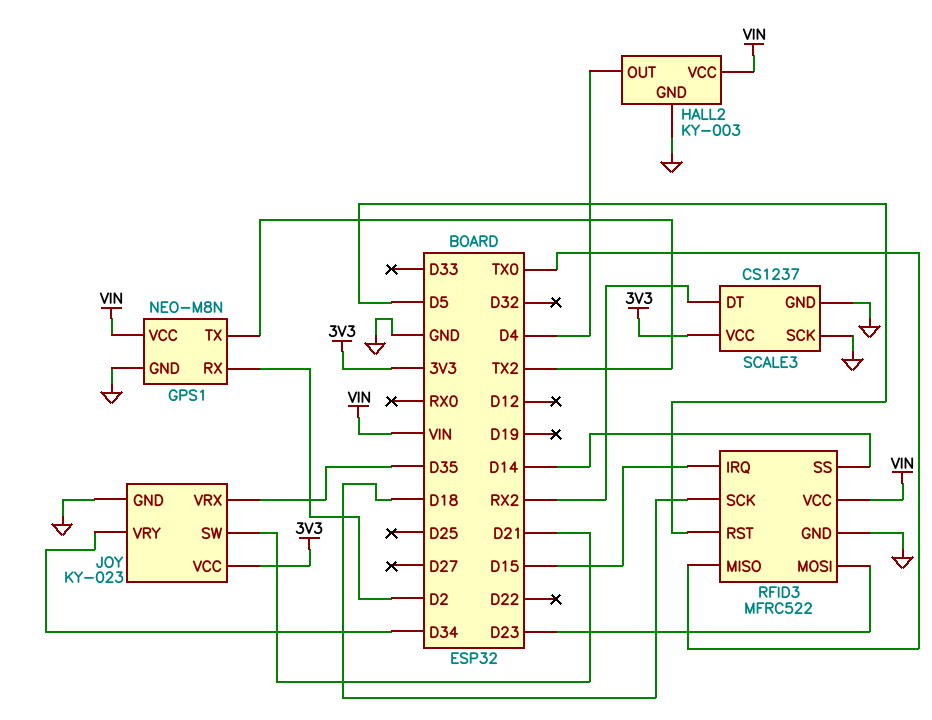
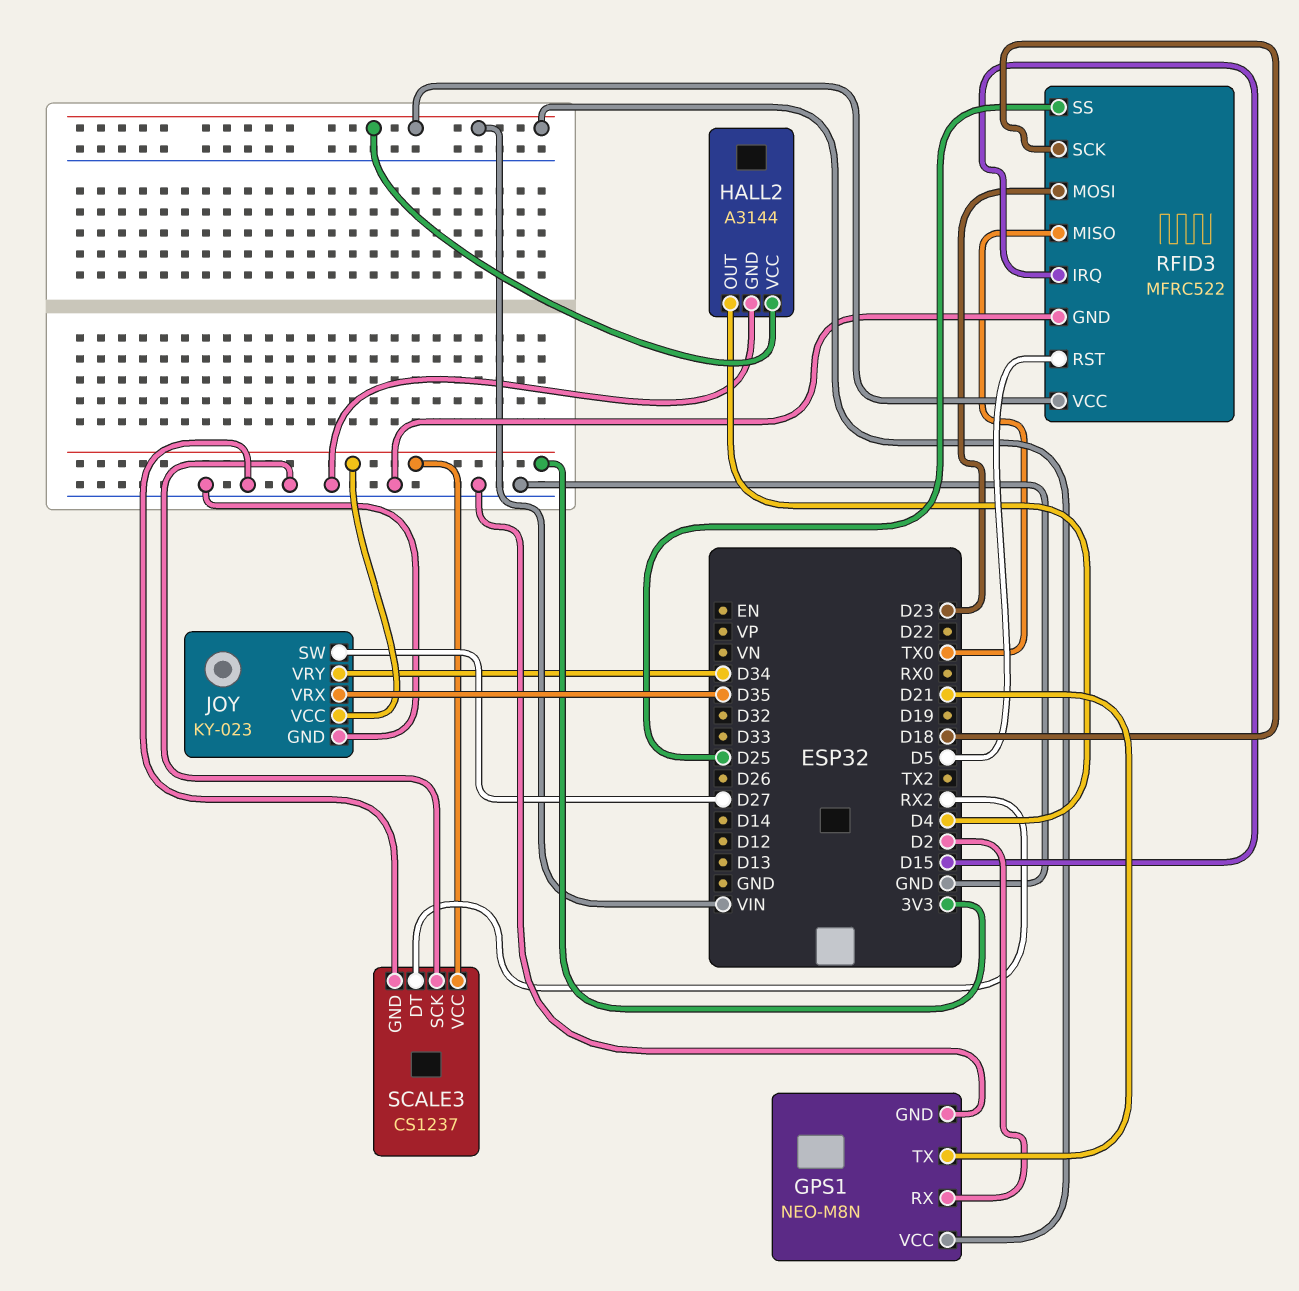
GPS1 pin TX: TX2 -> D21
HALL2: KY-003 -> A3144
JOY pin SW: D21 -> D27
RFID3 pin SS: D14 -> D25

